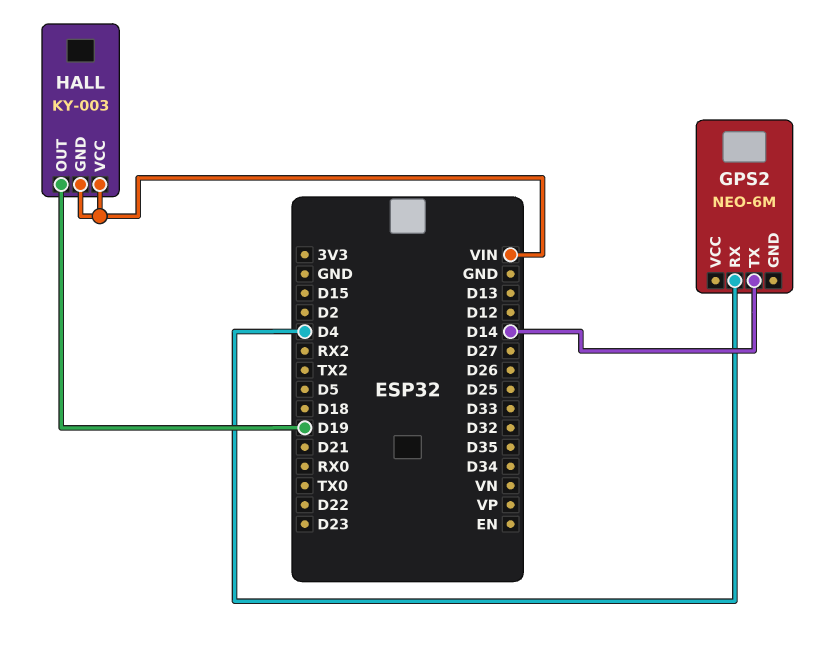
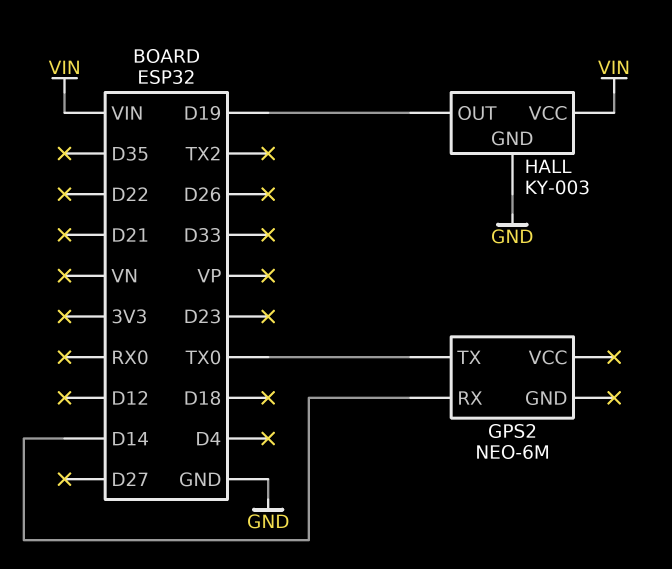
GPS2 pin RX: D4 -> D14
GPS2 pin TX: D14 -> TX0
HALL pin GND: VIN -> GND

